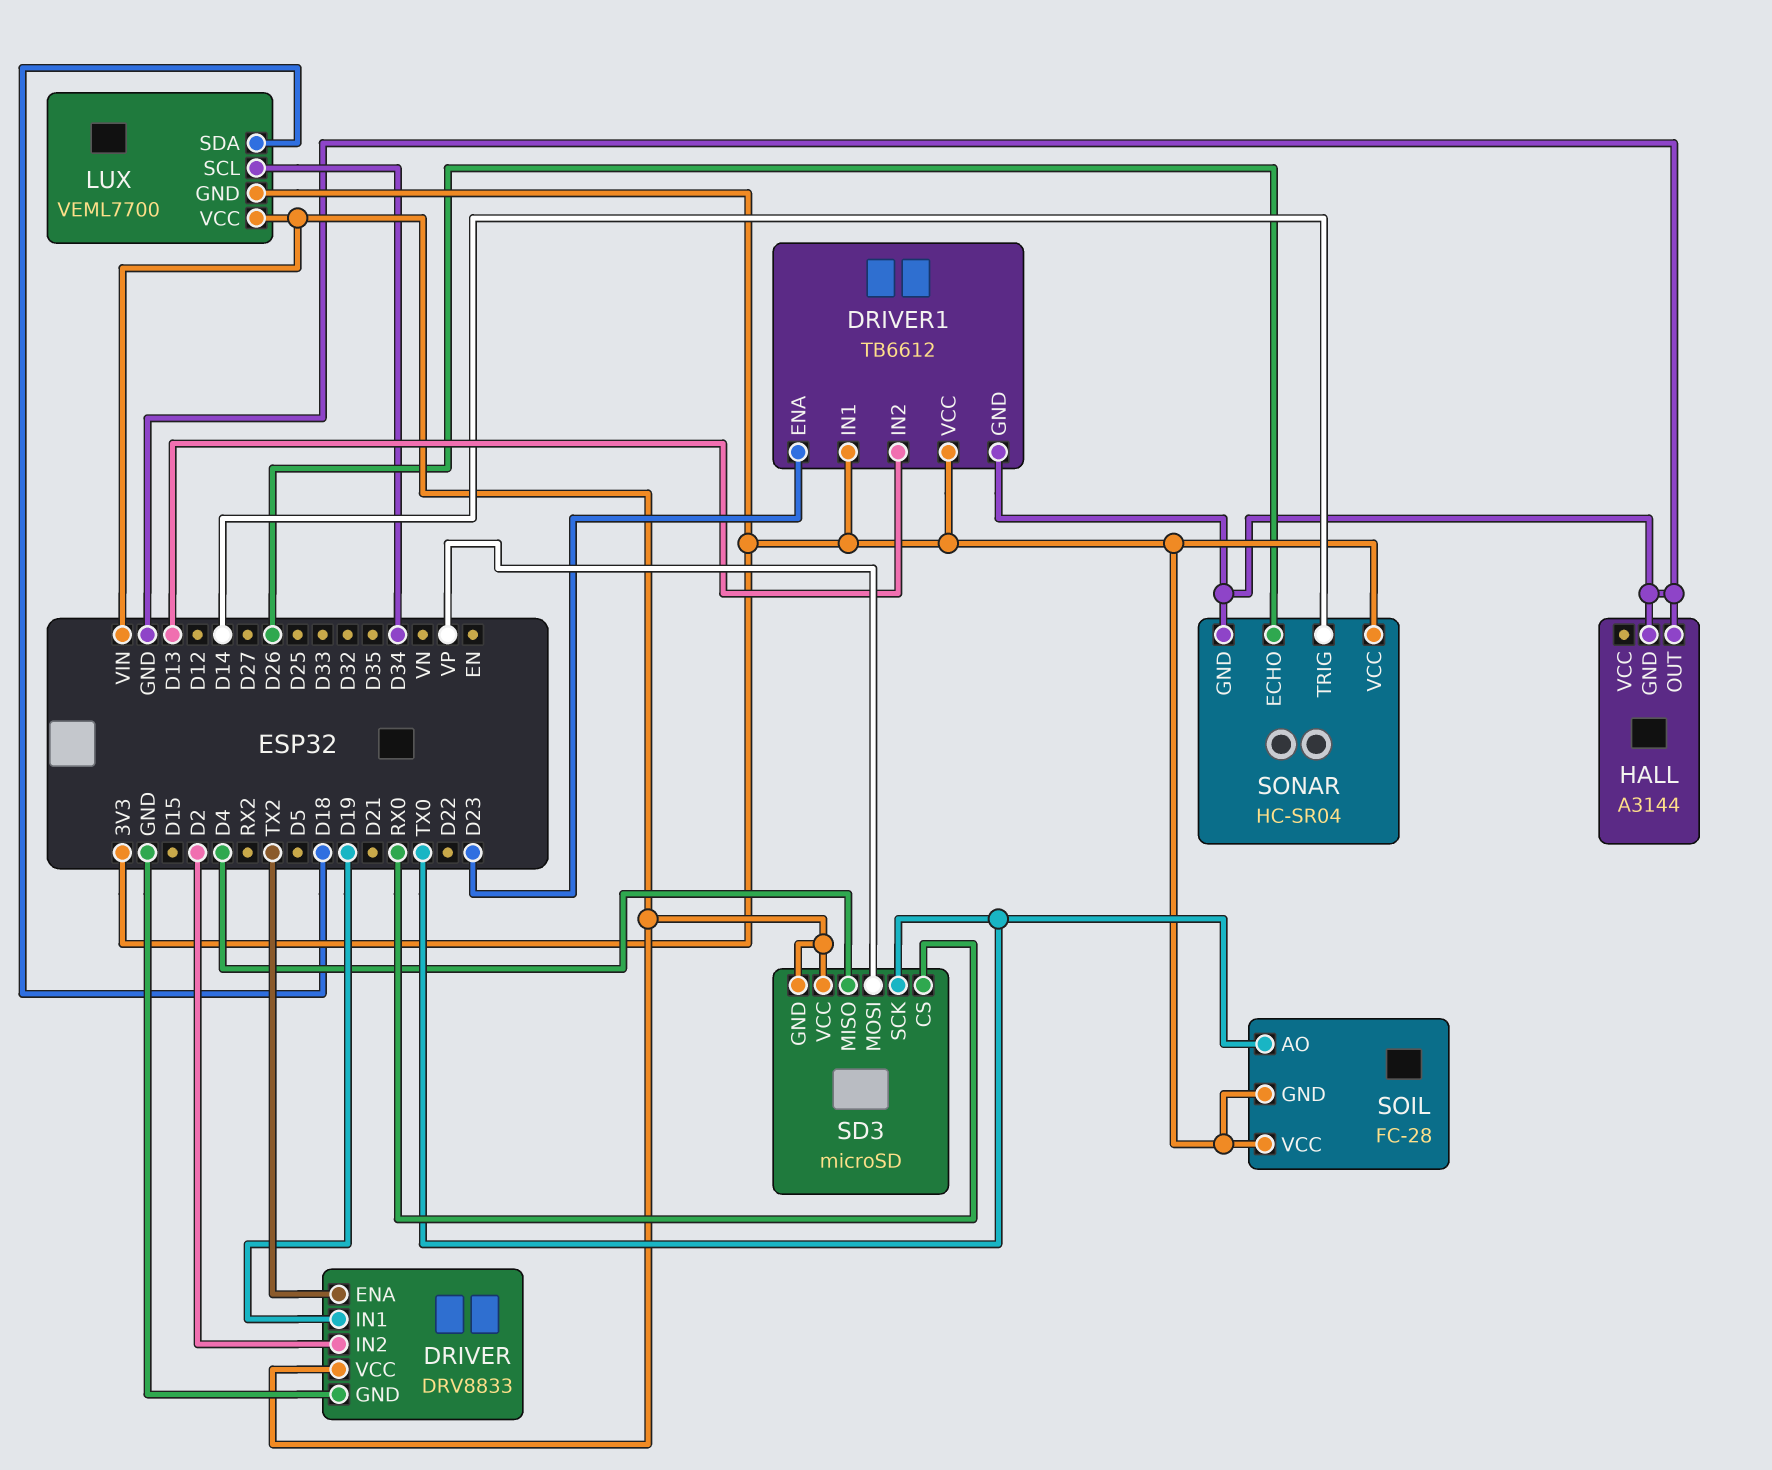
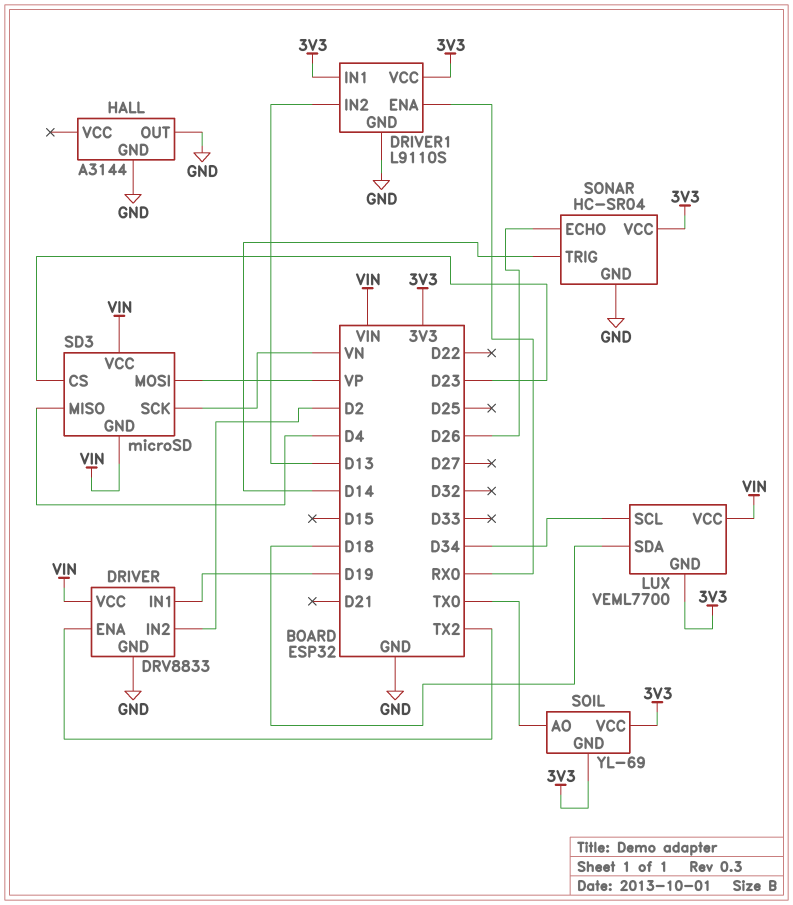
DRIVER1: TB6612 -> L9110S
DRIVER1 pin ENA: D23 -> RX0
SD3 pin CS: RX0 -> D23
SD3 pin SCK: TX0 -> VN
SOIL: FC-28 -> YL-69

